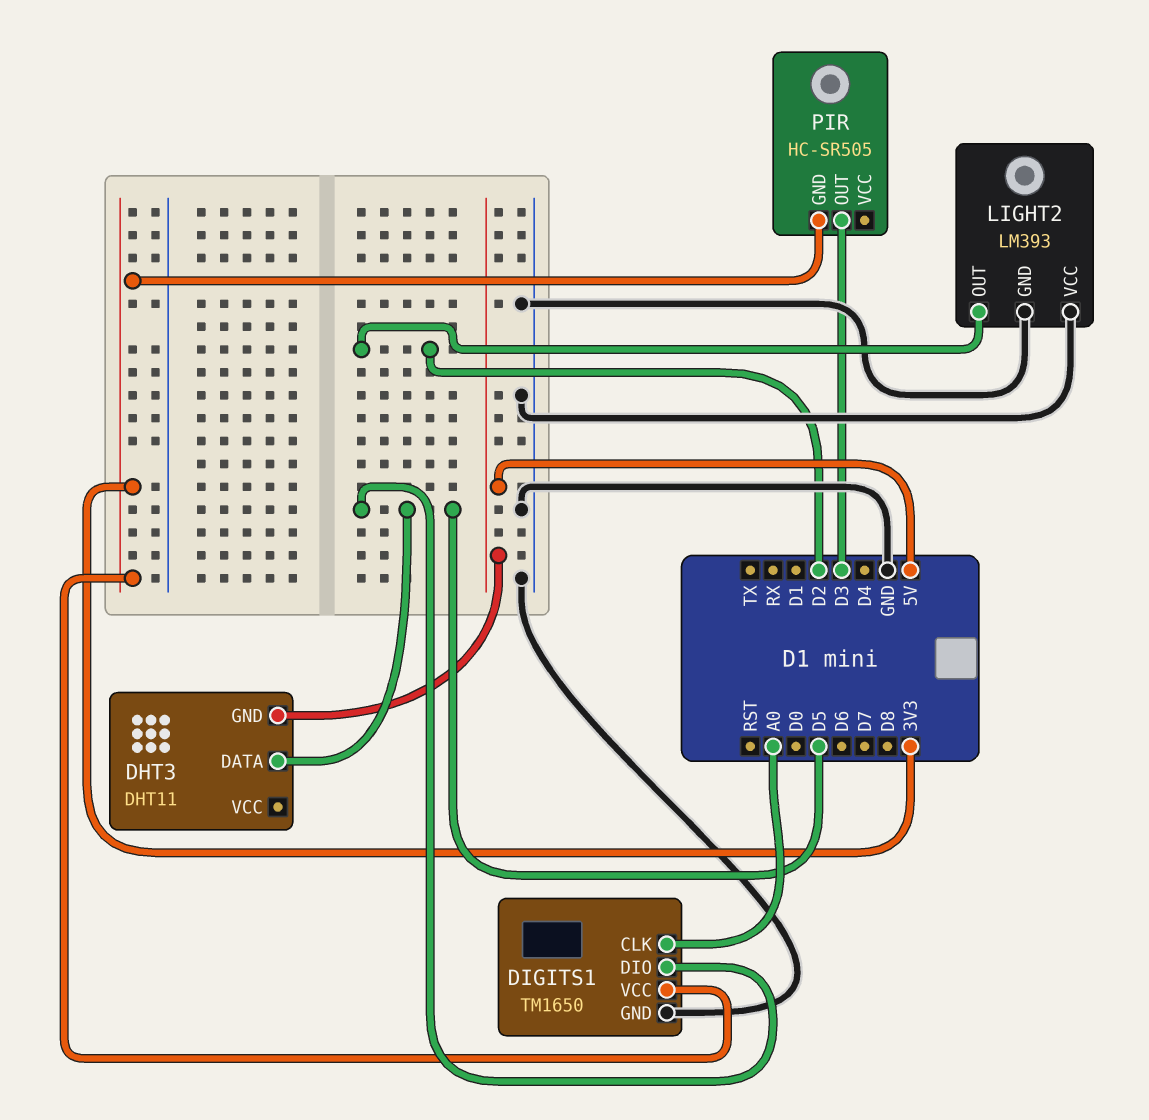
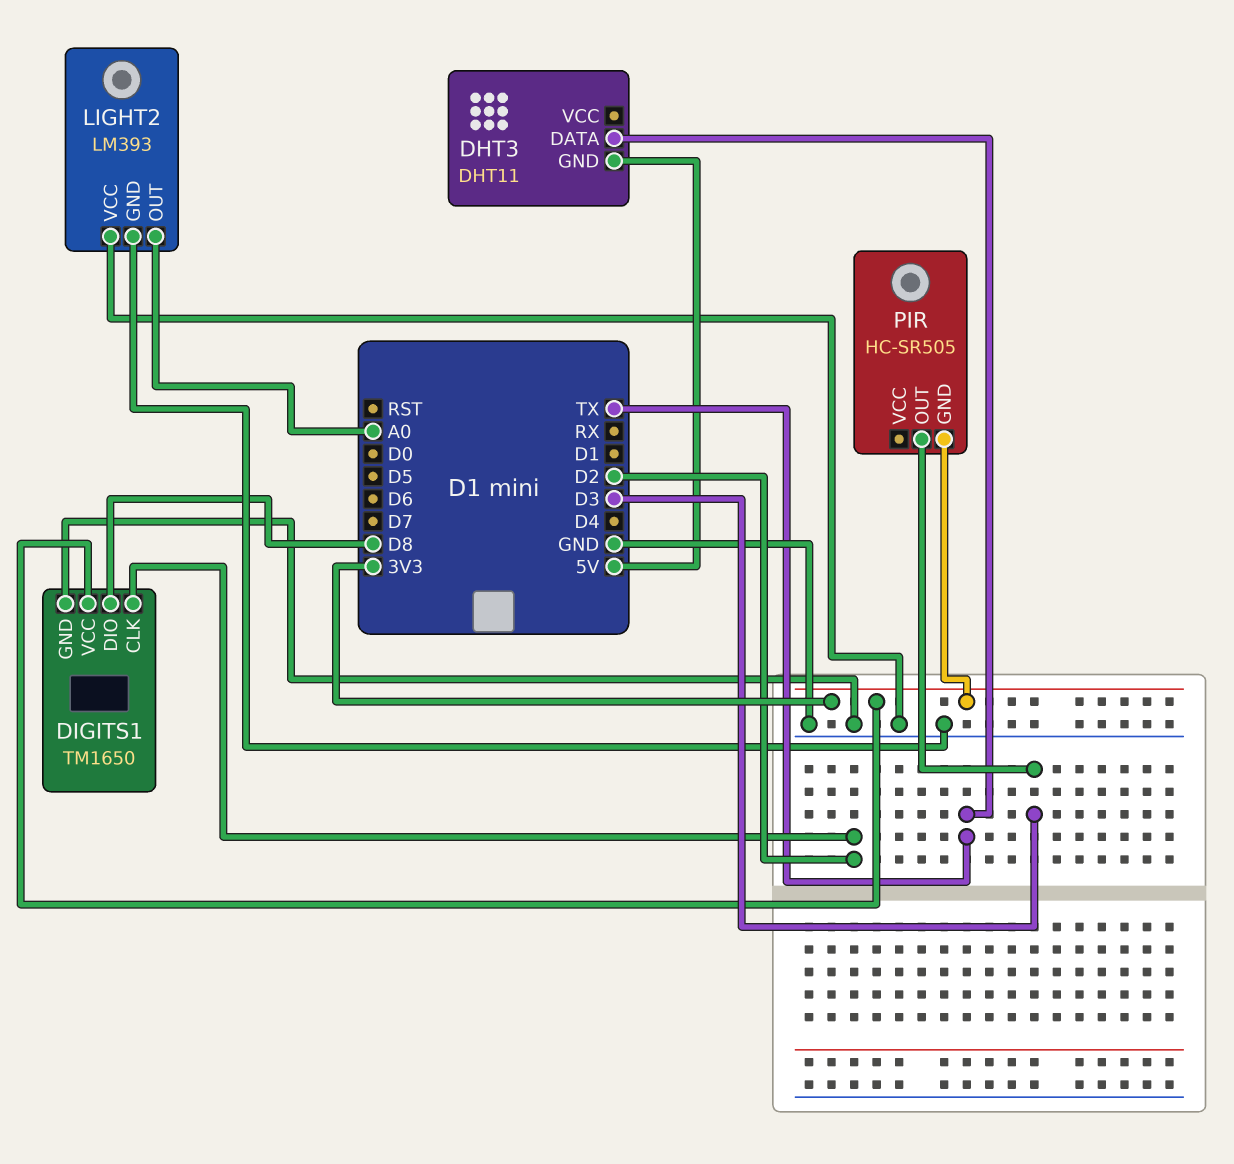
DHT3 pin DATA: D5 -> TX
DIGITS1 pin CLK: A0 -> D2
DIGITS1 pin DIO: D5 -> D8
LIGHT2 pin OUT: D2 -> A0

